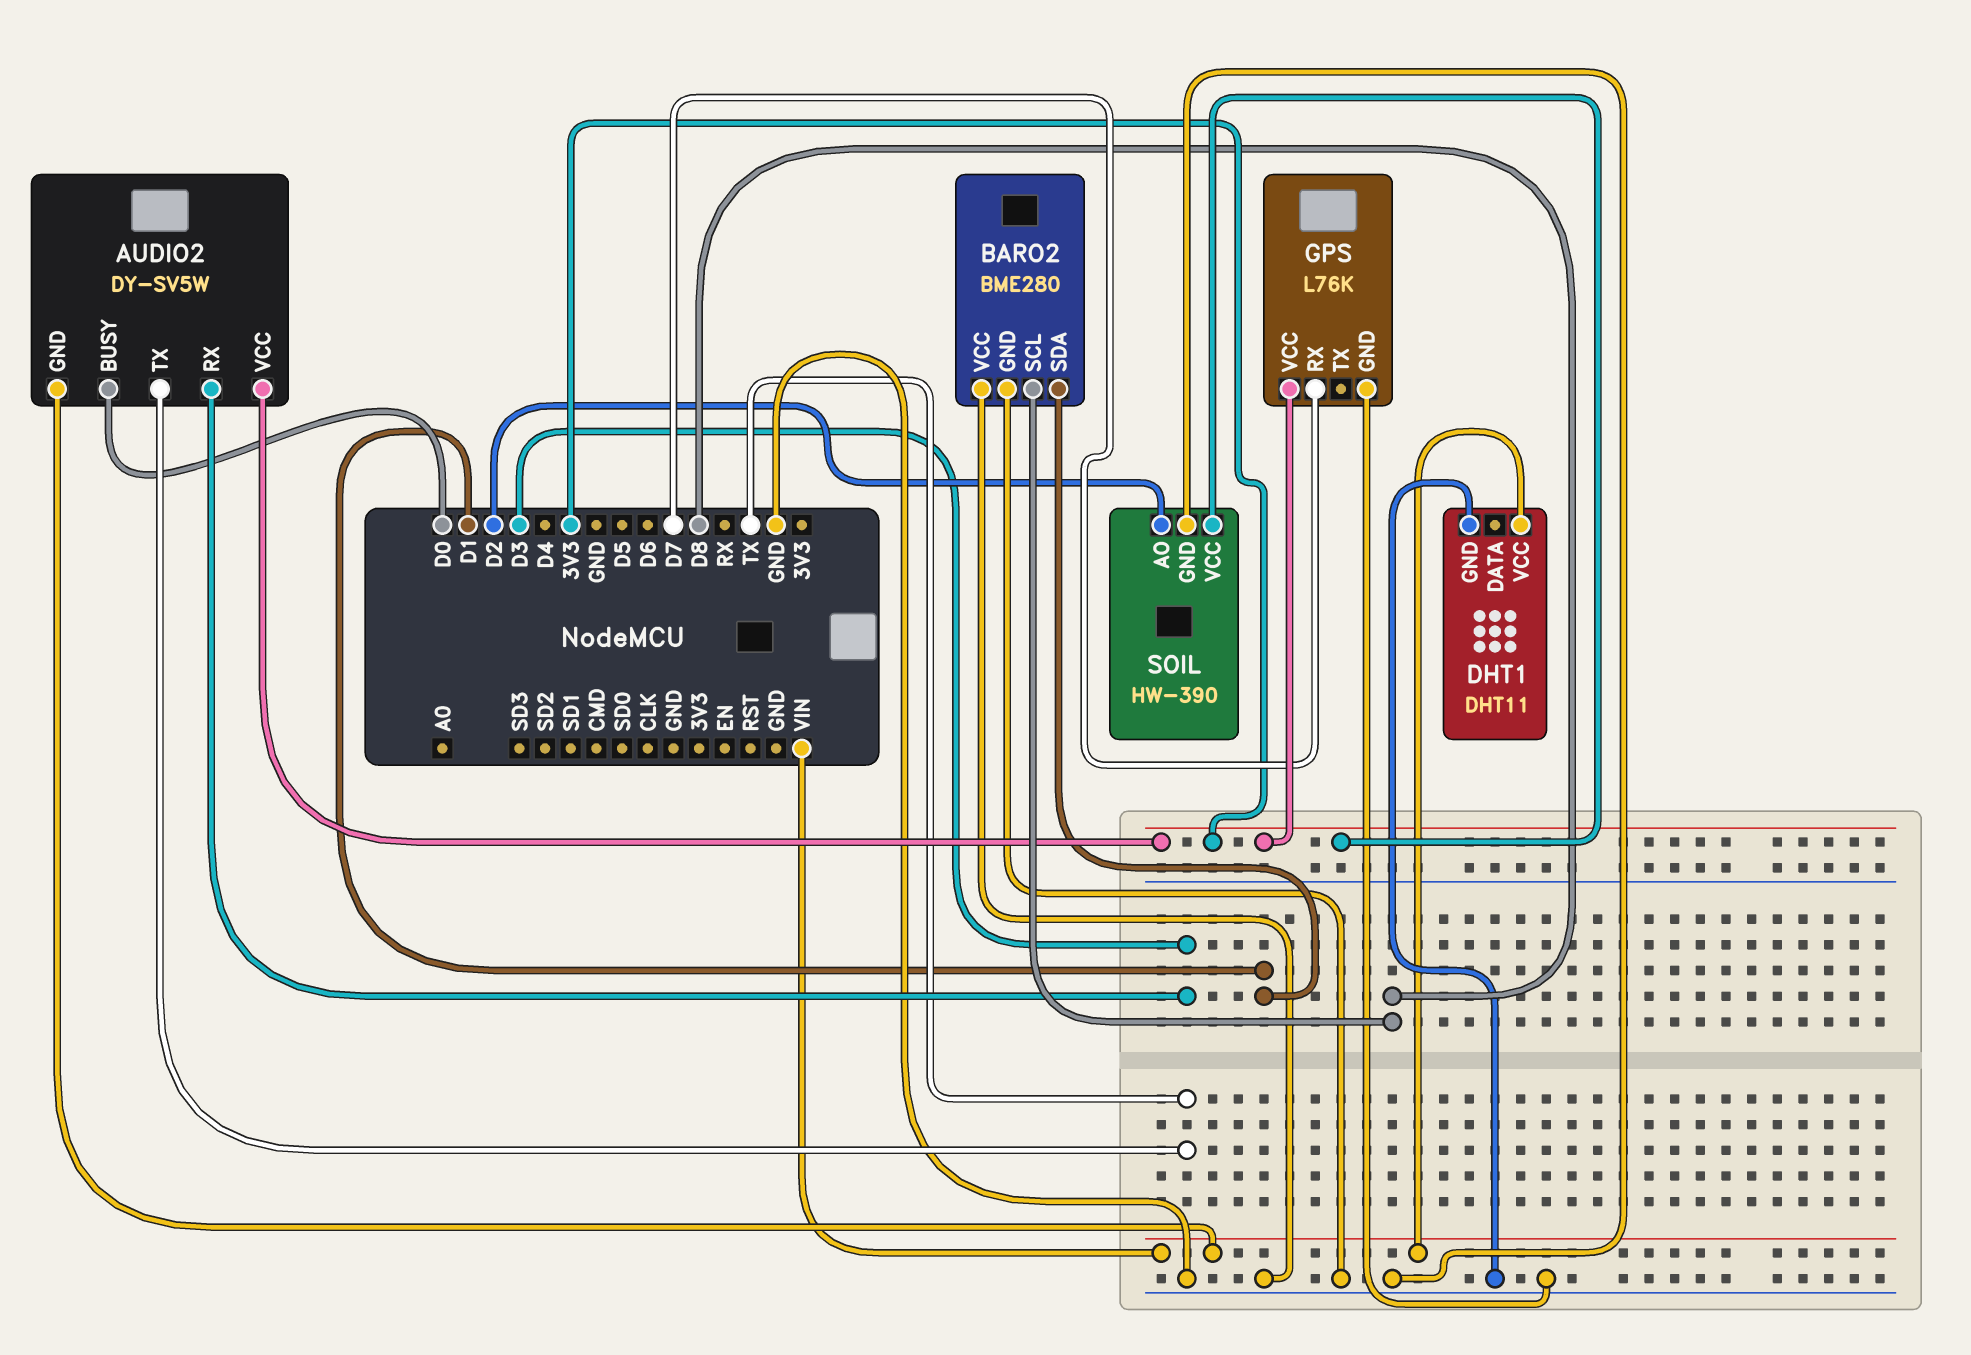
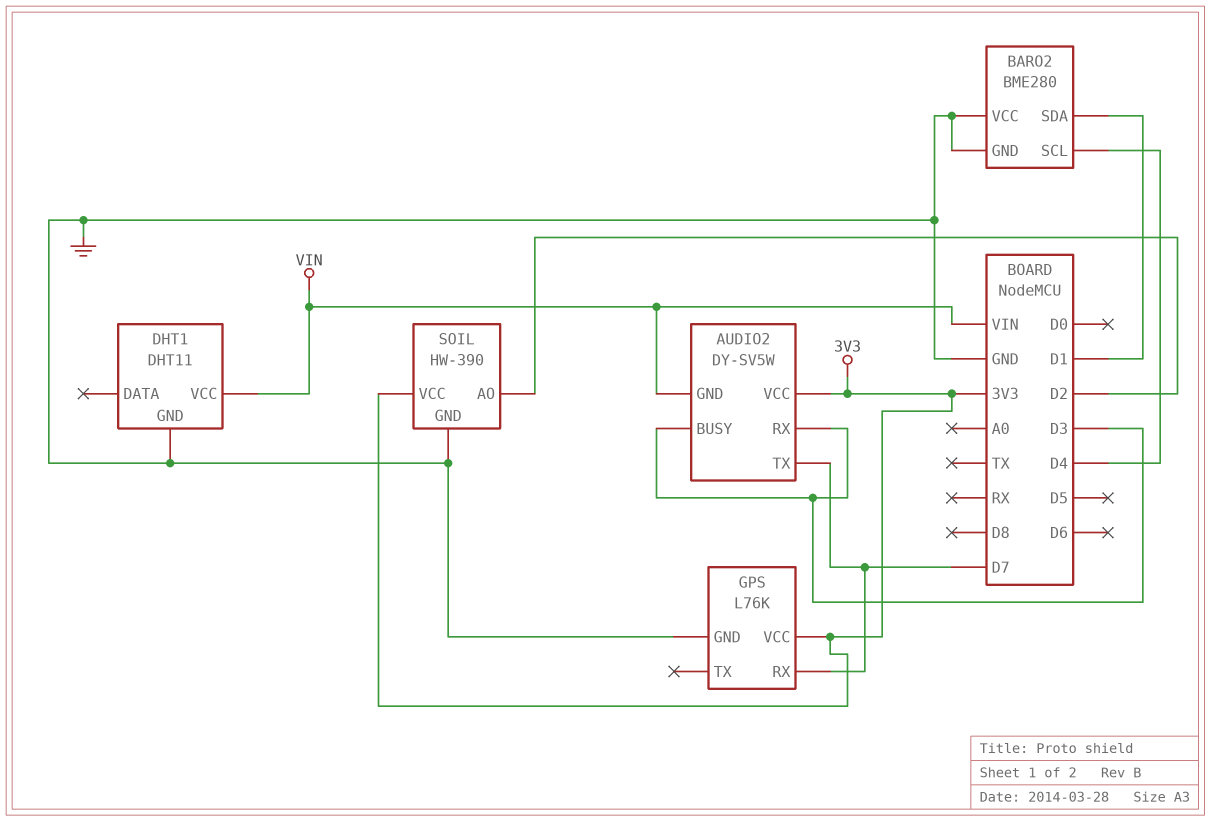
AUDIO2 pin BUSY: D0 -> D3
AUDIO2 pin TX: TX -> D7
BARO2 pin SCL: D8 -> D4

